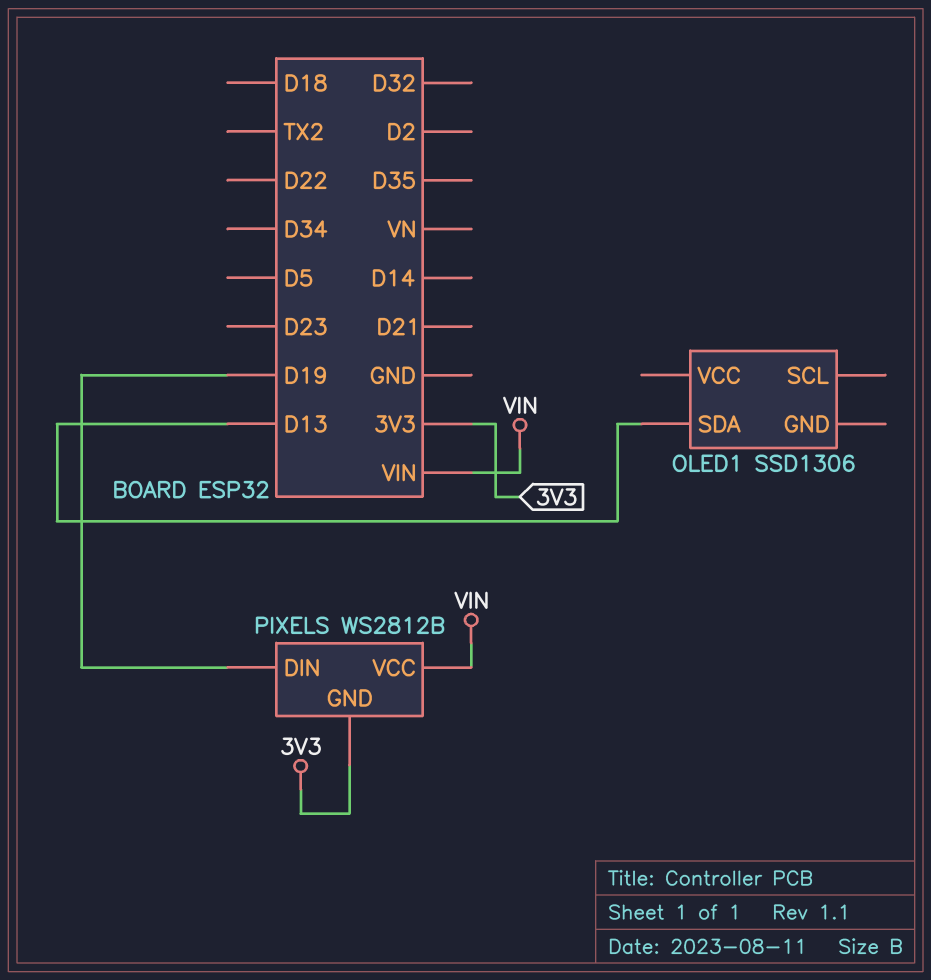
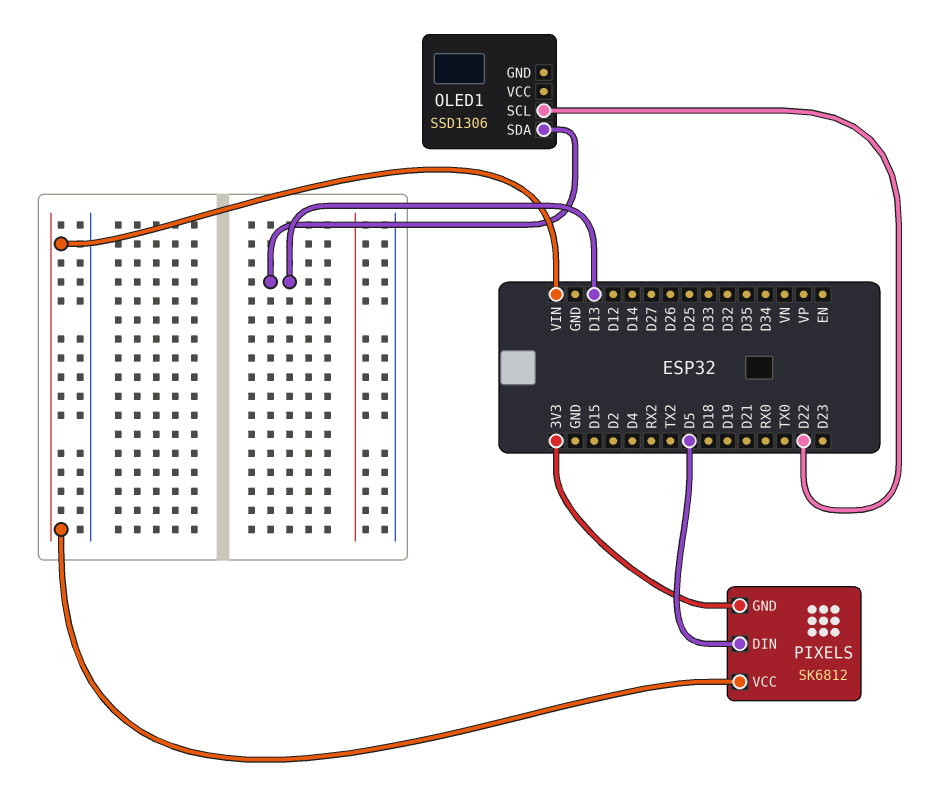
OLED1 pin SCL: none -> D22
PIXELS: WS2812B -> SK6812
PIXELS pin DIN: D19 -> D5

